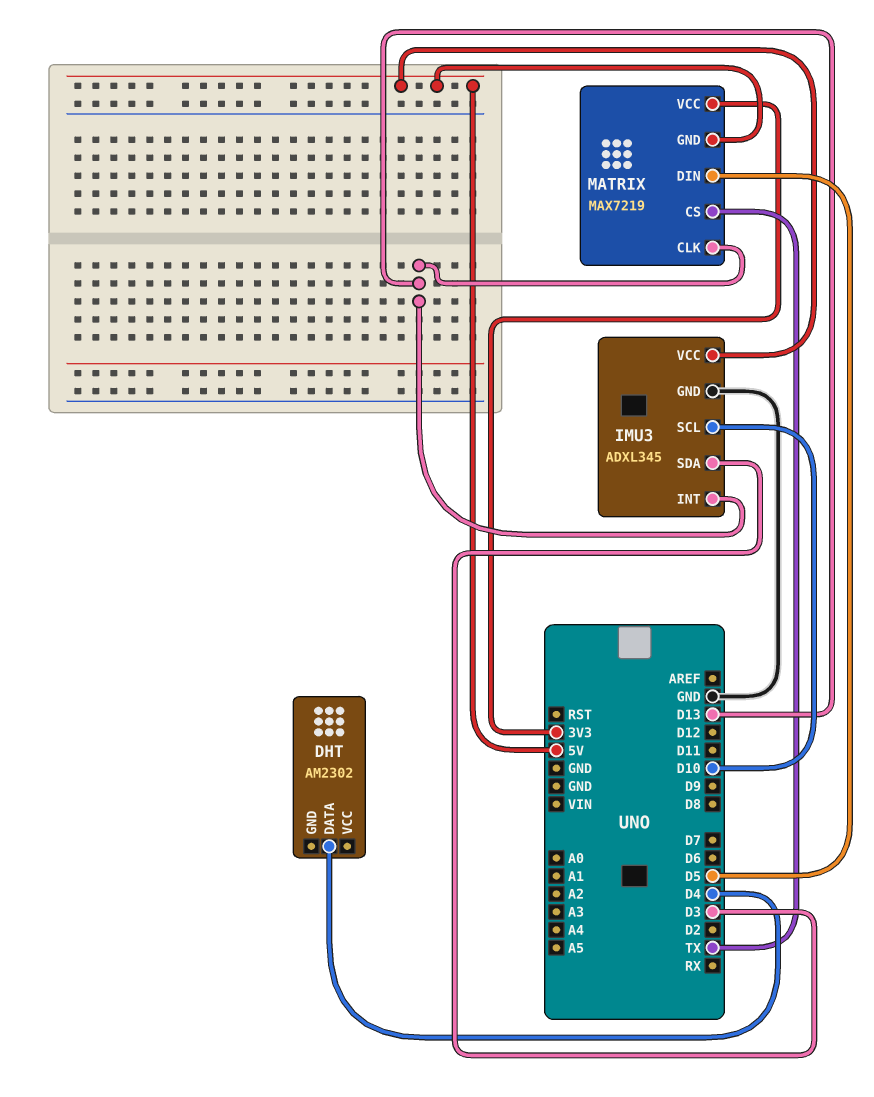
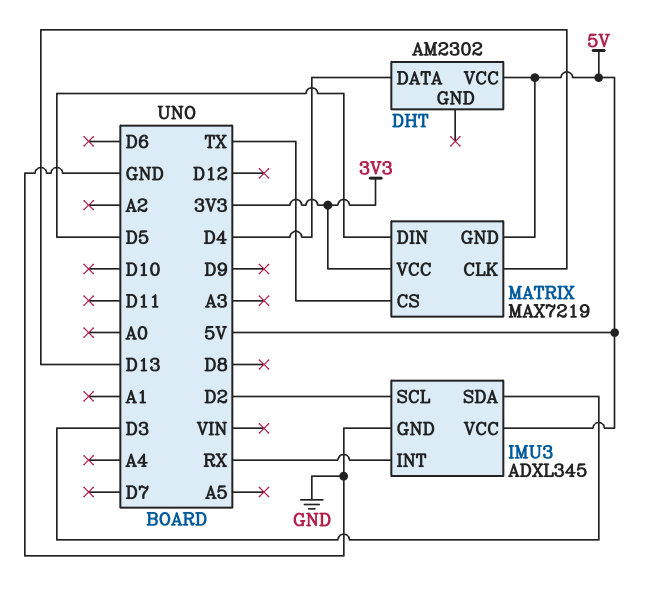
DHT pin VCC: none -> 5V
IMU3 pin INT: D13 -> RX
IMU3 pin SCL: D10 -> D2

